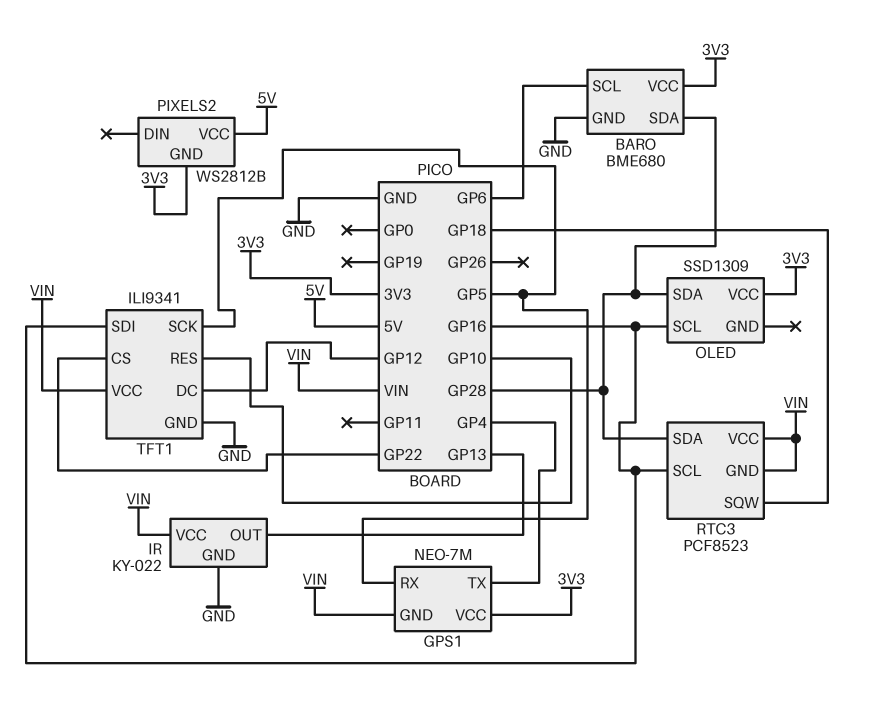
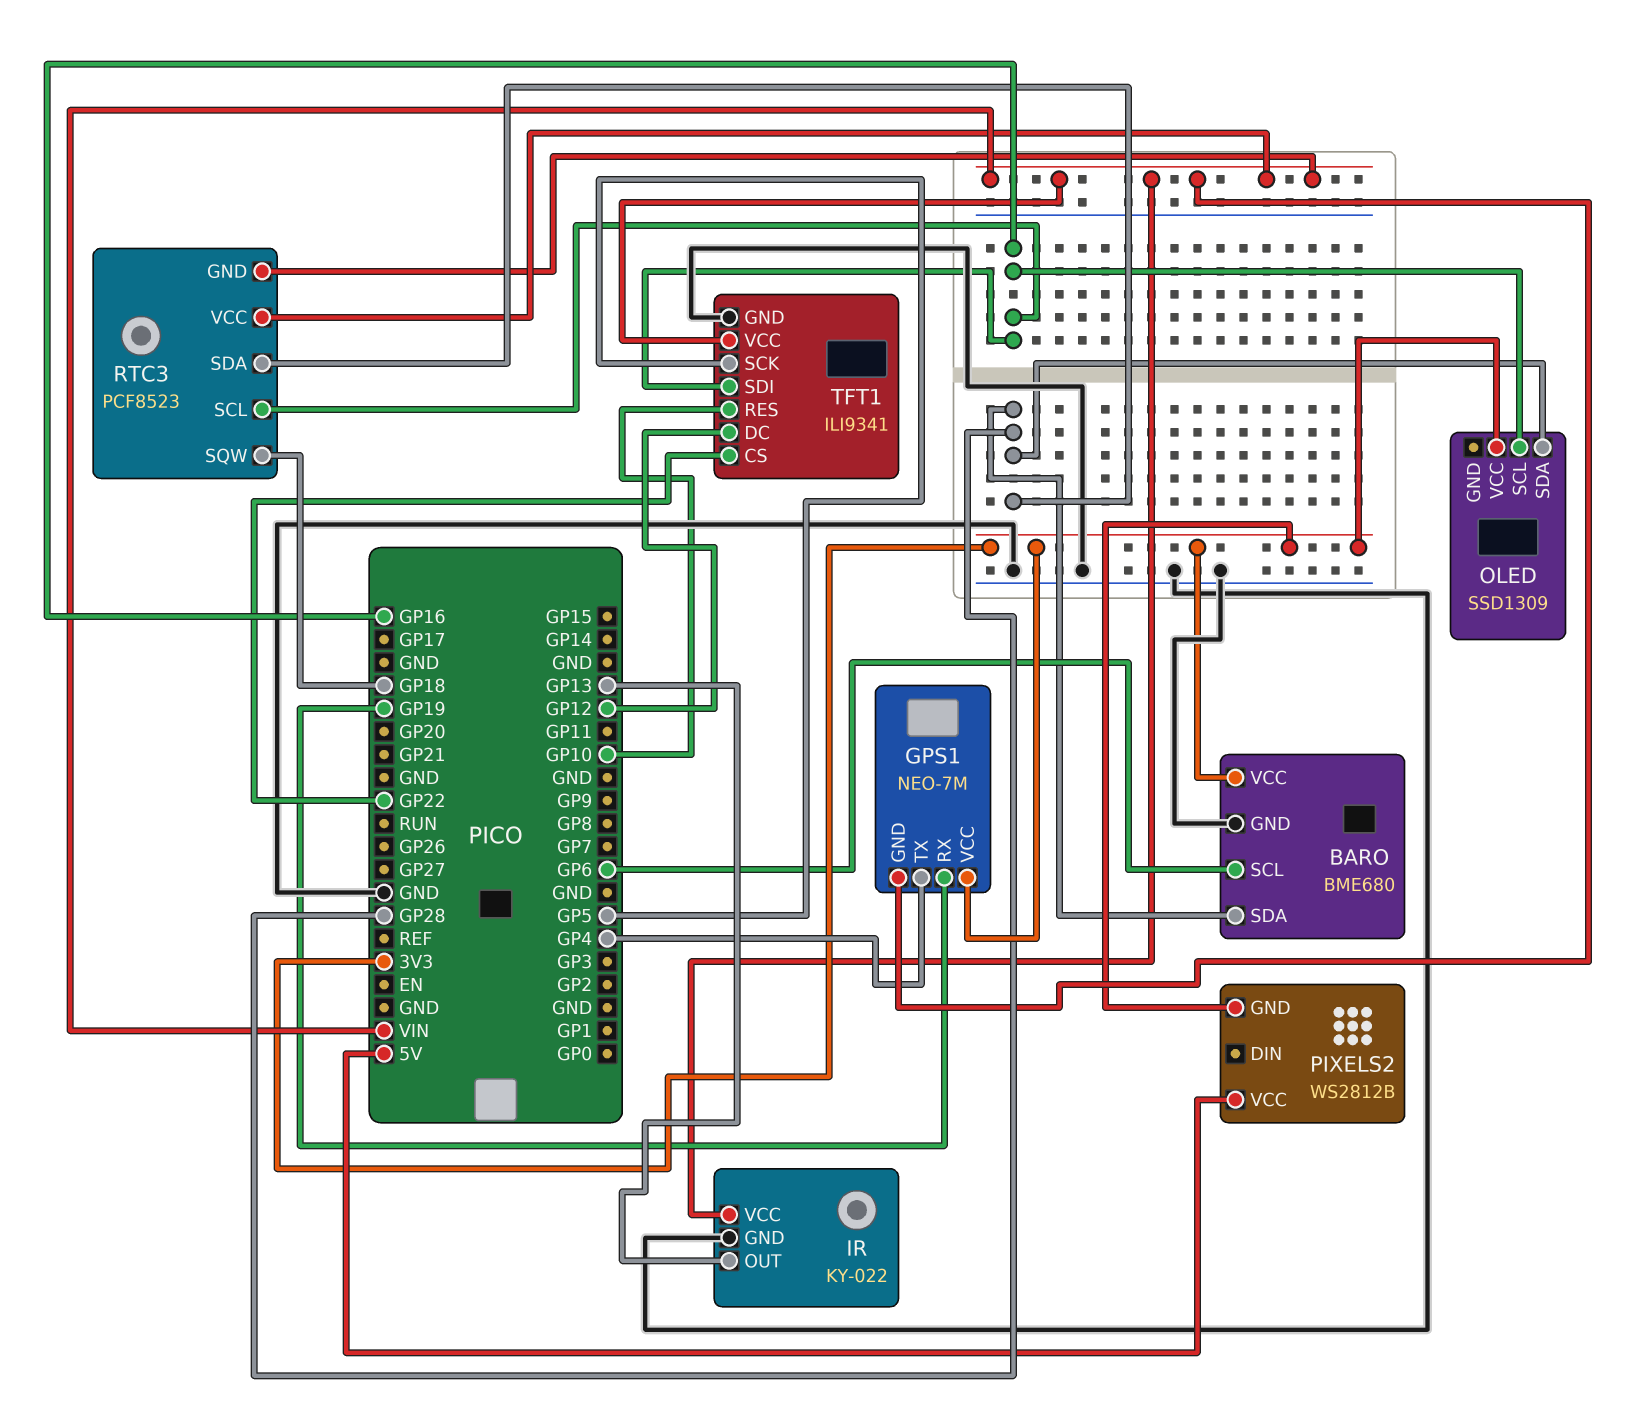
GPS1 pin RX: GP5 -> GP19

